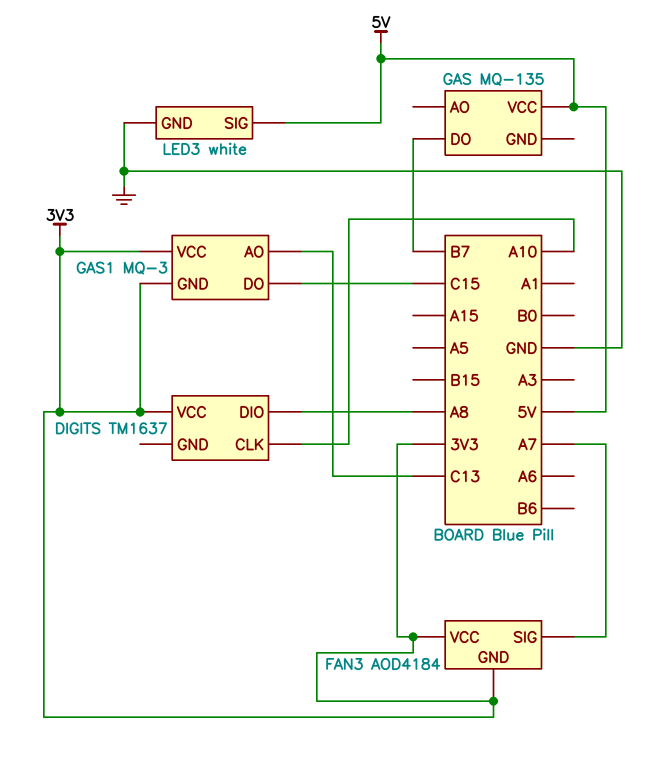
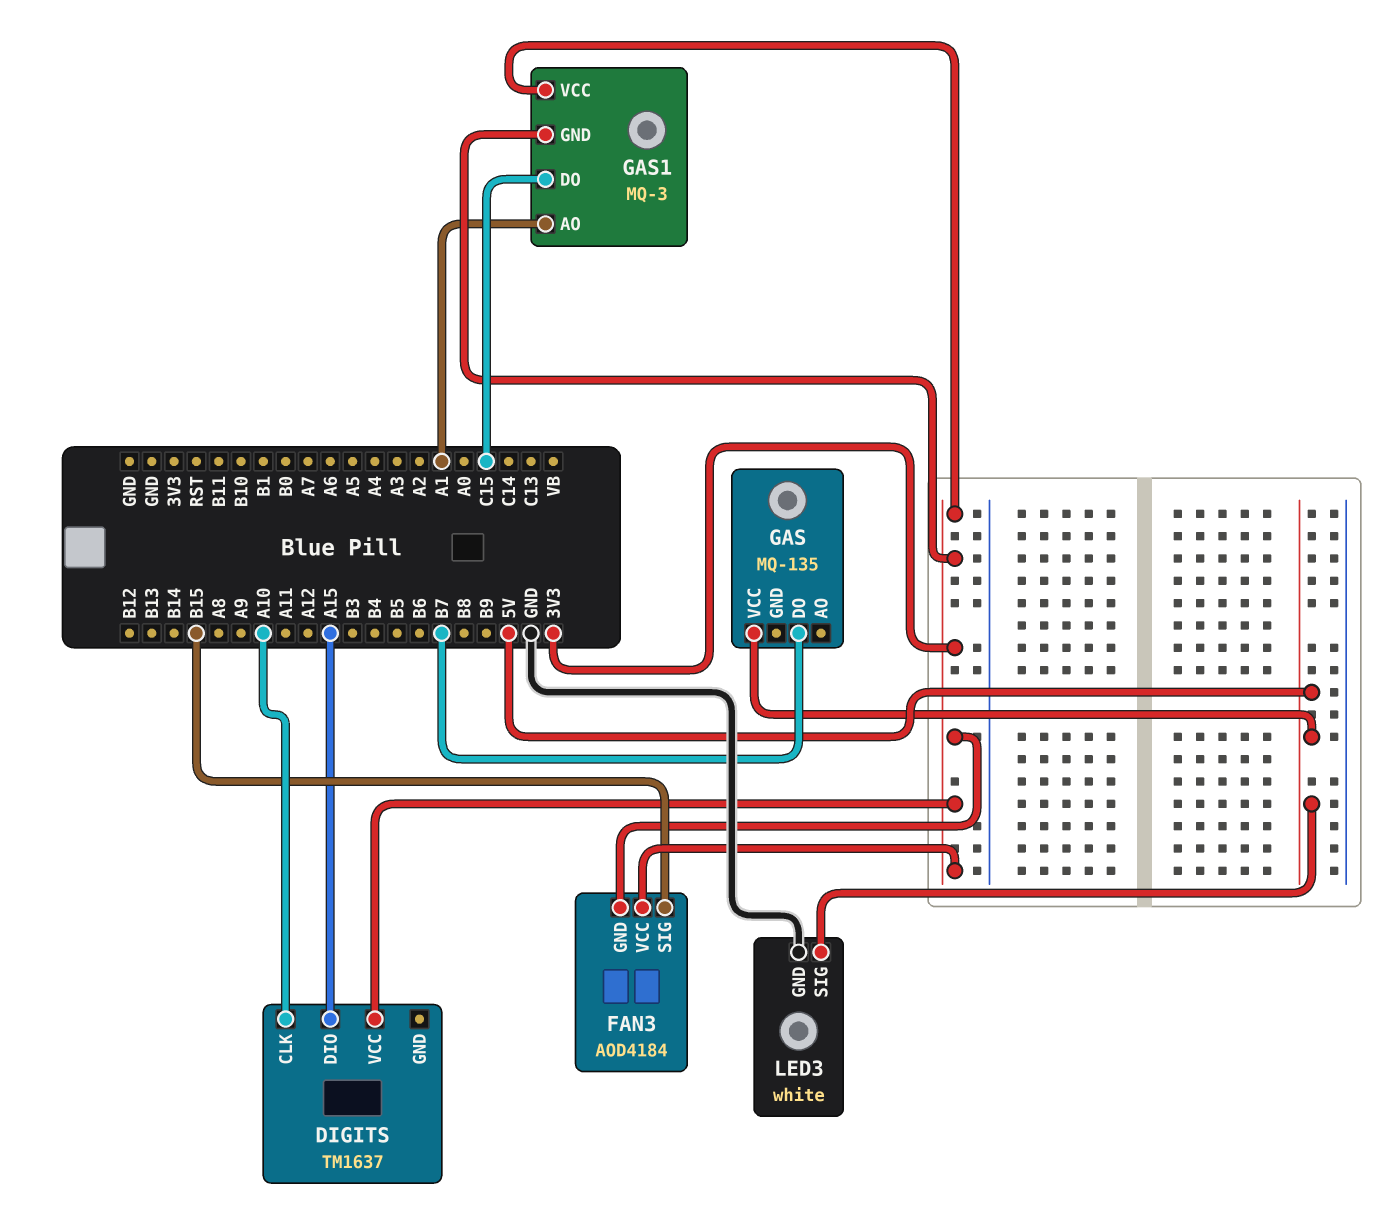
DIGITS pin DIO: A8 -> A15
FAN3 pin SIG: A7 -> B15
GAS1 pin AO: C13 -> A1

